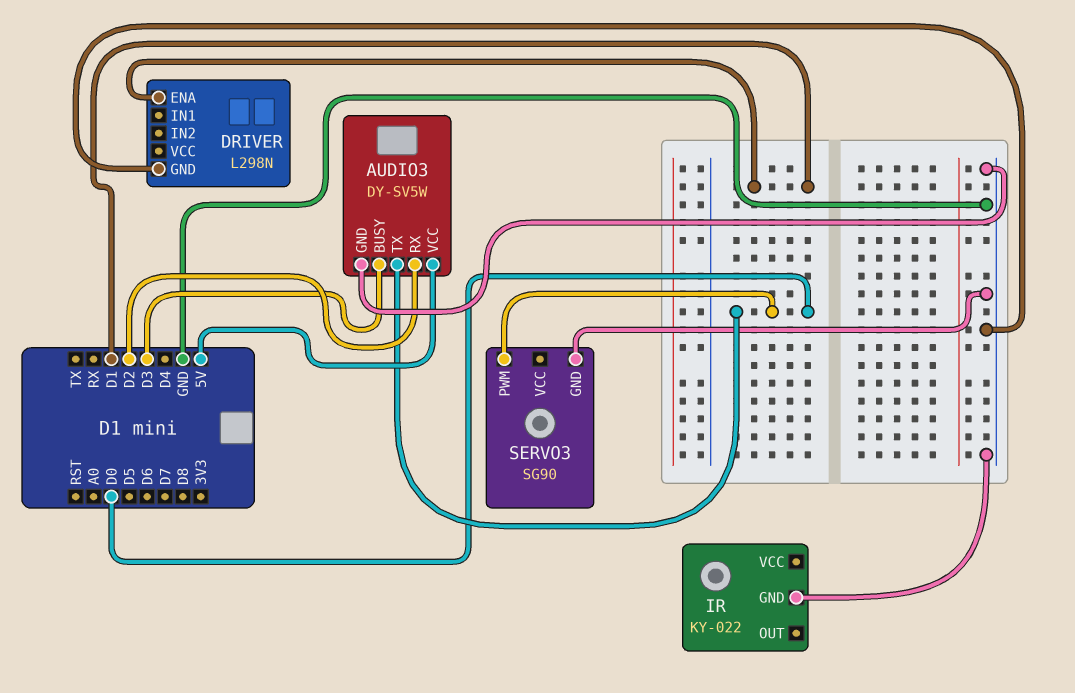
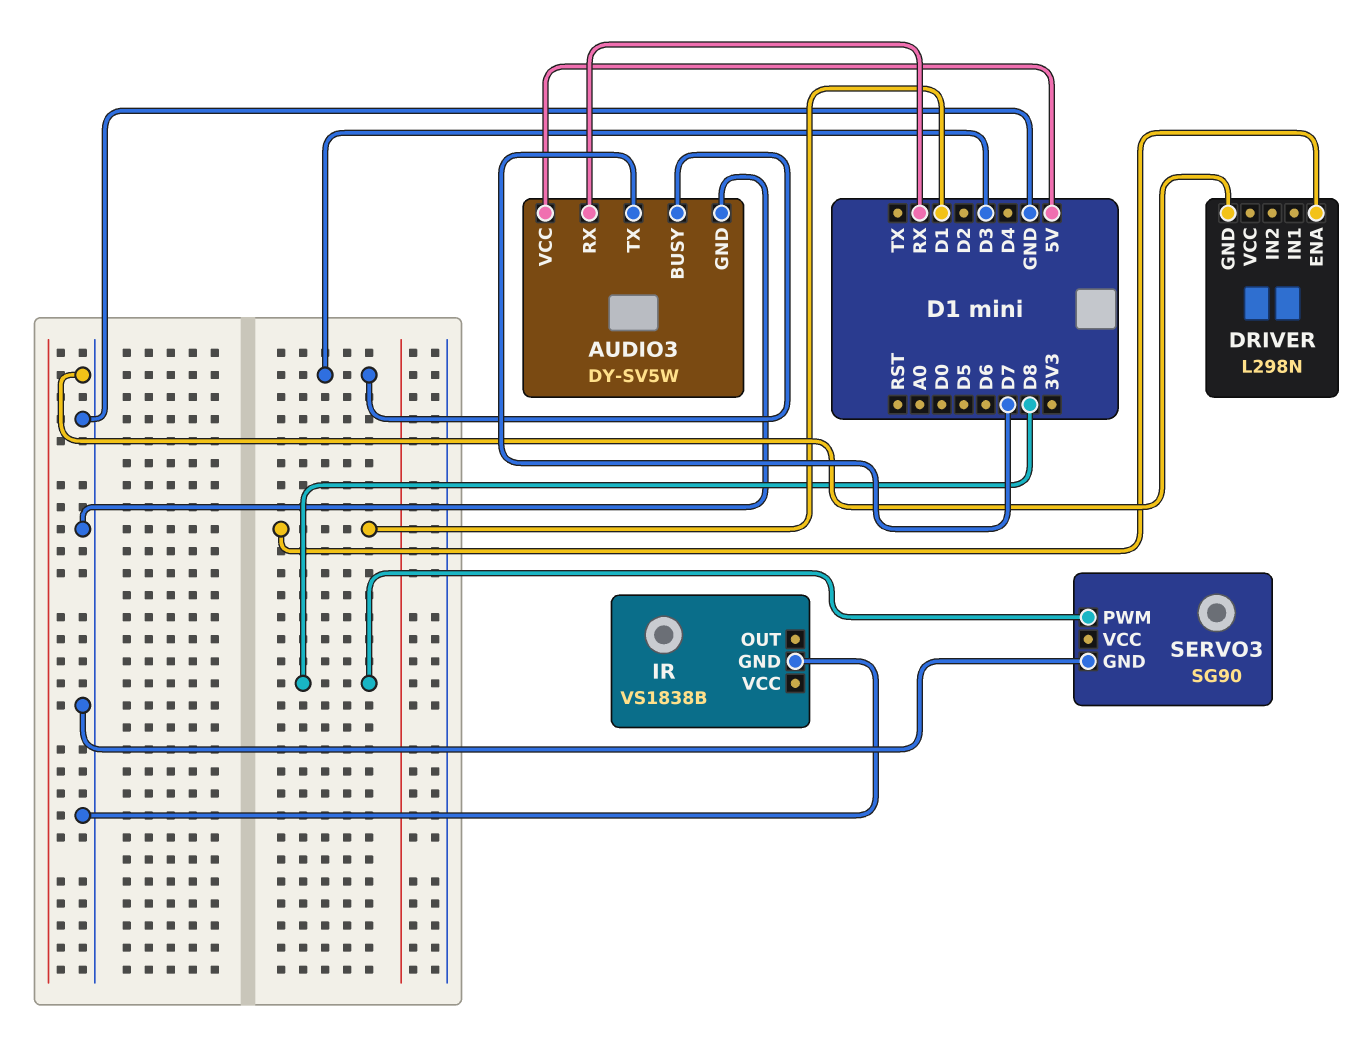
AUDIO3 pin RX: D2 -> RX
AUDIO3 pin TX: D0 -> D7
IR: KY-022 -> VS1838B
SERVO3 pin PWM: D0 -> D8

